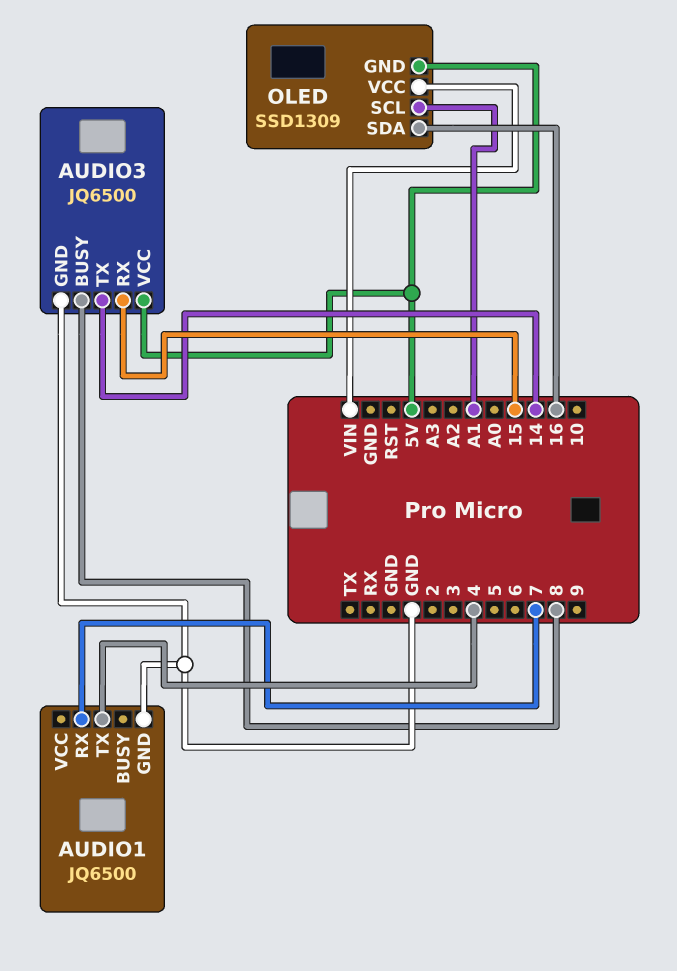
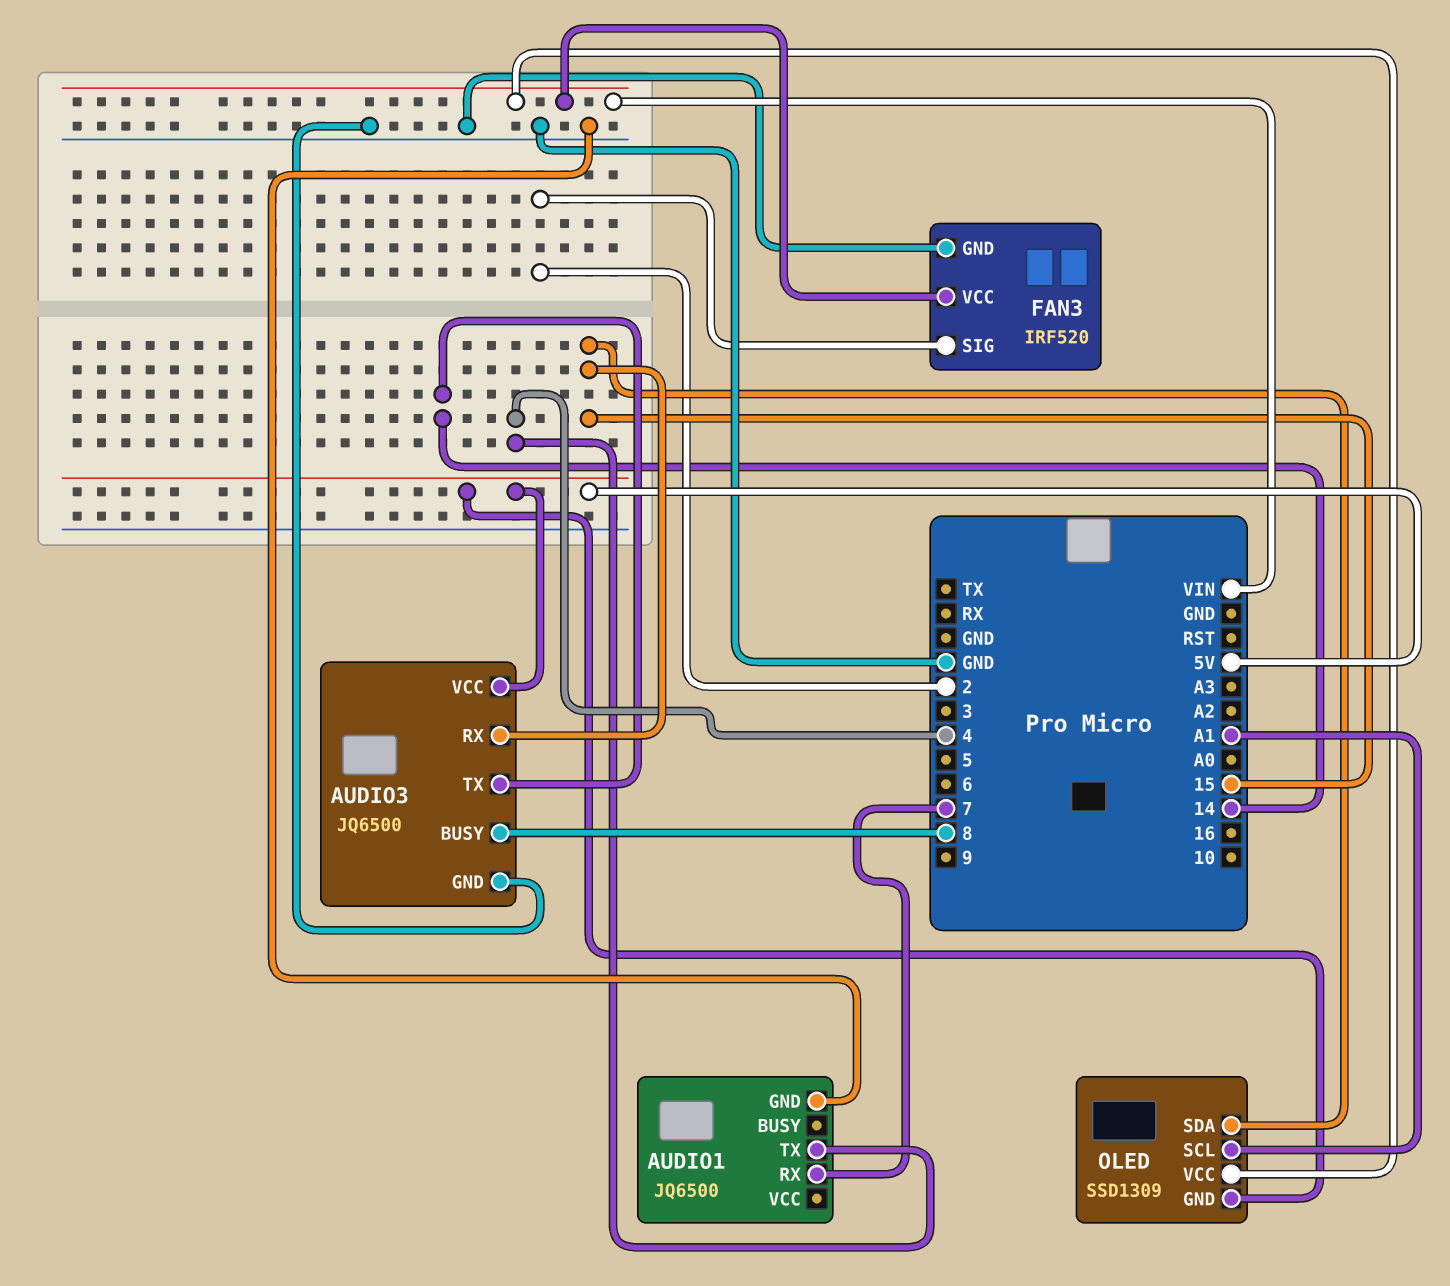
FAN3: none -> IRF520
FAN3 pin GND: none -> GND
FAN3 pin SIG: none -> 2
FAN3 pin VCC: none -> VIN
OLED pin SDA: 16 -> 15

